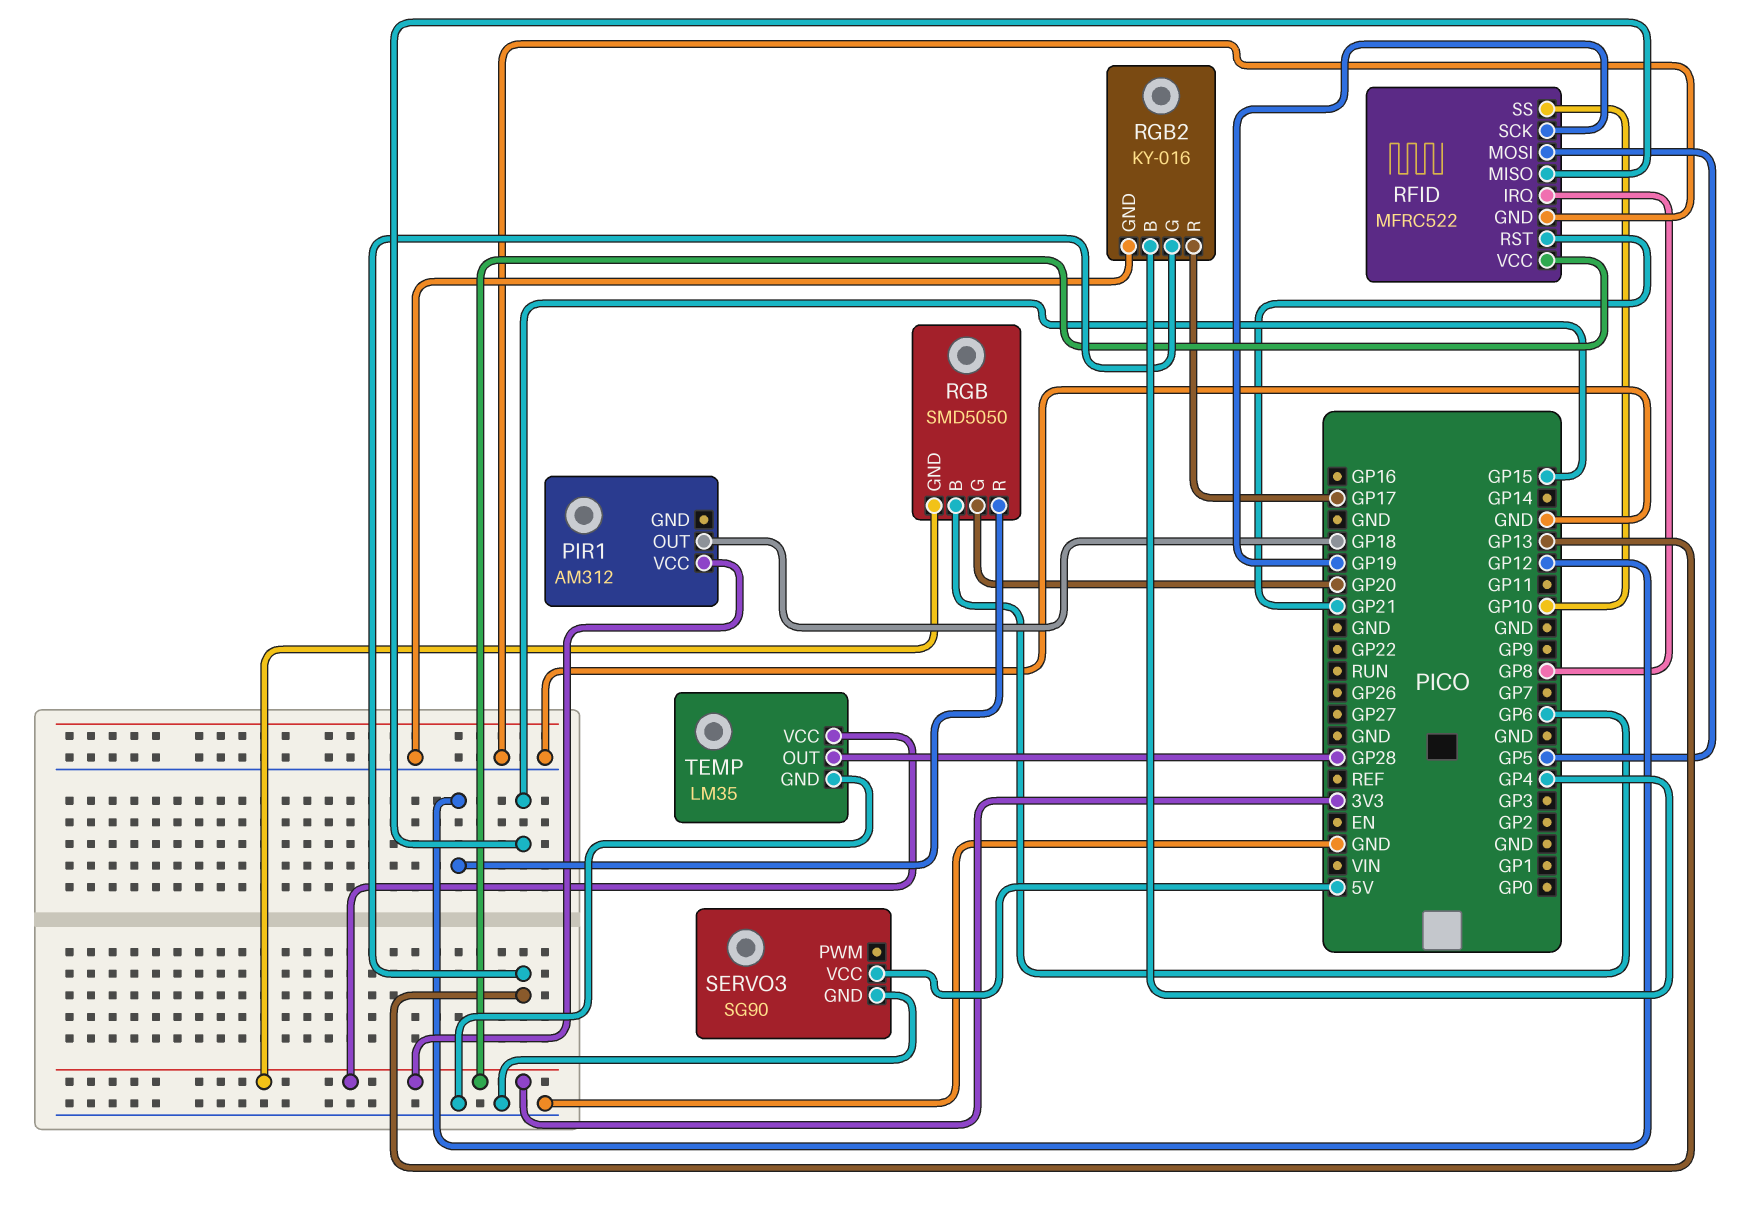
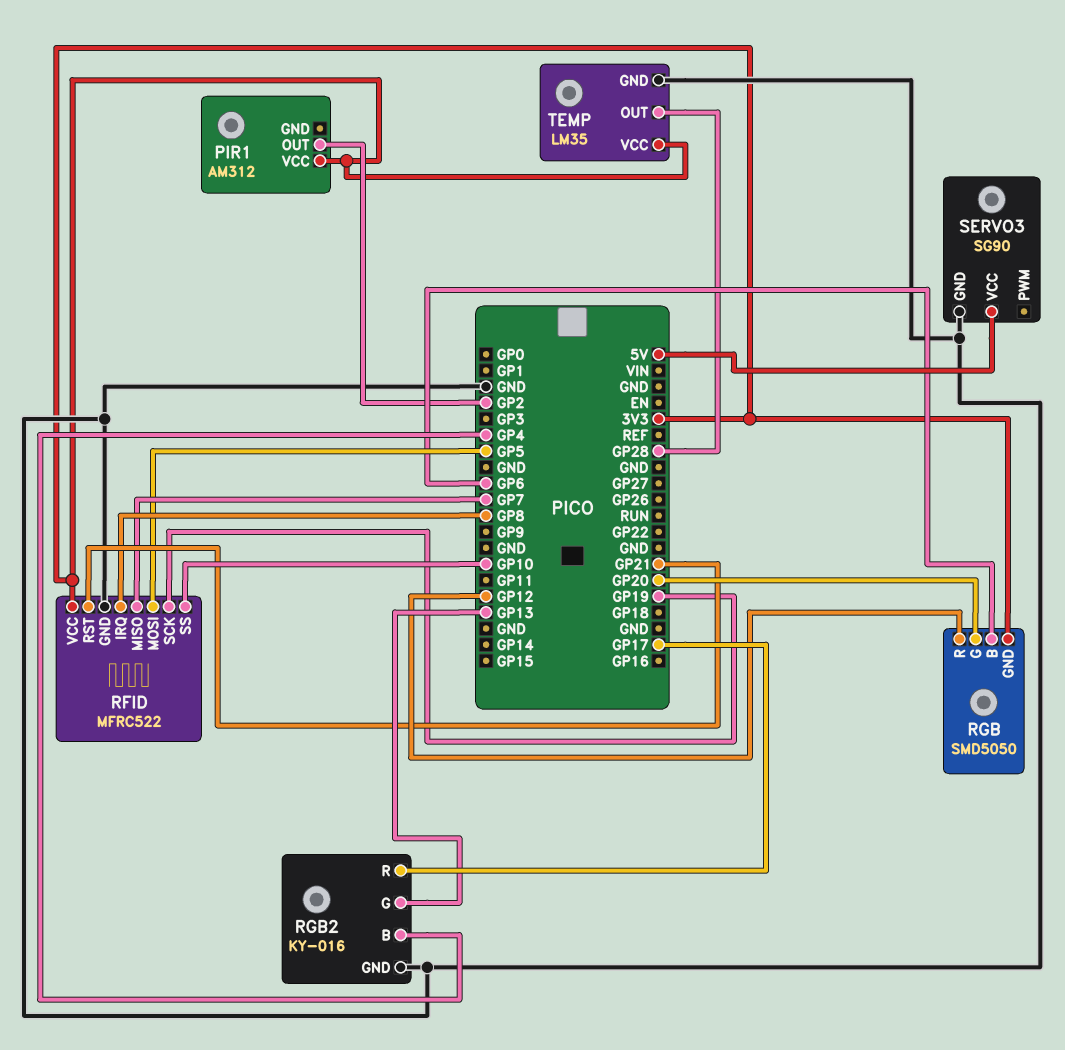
PIR1 pin OUT: GP18 -> GP2
RFID pin MISO: GP15 -> GP7

